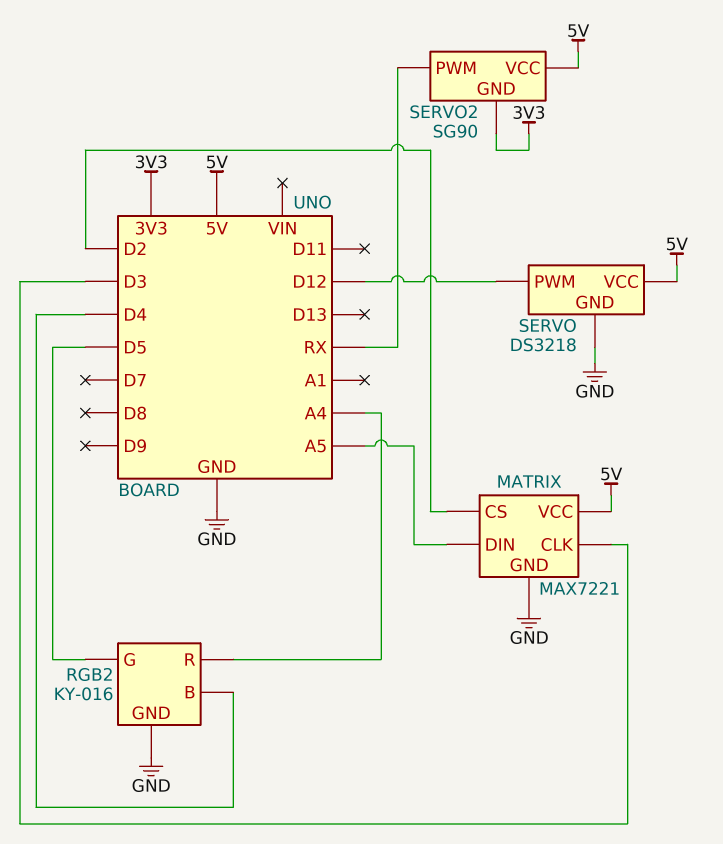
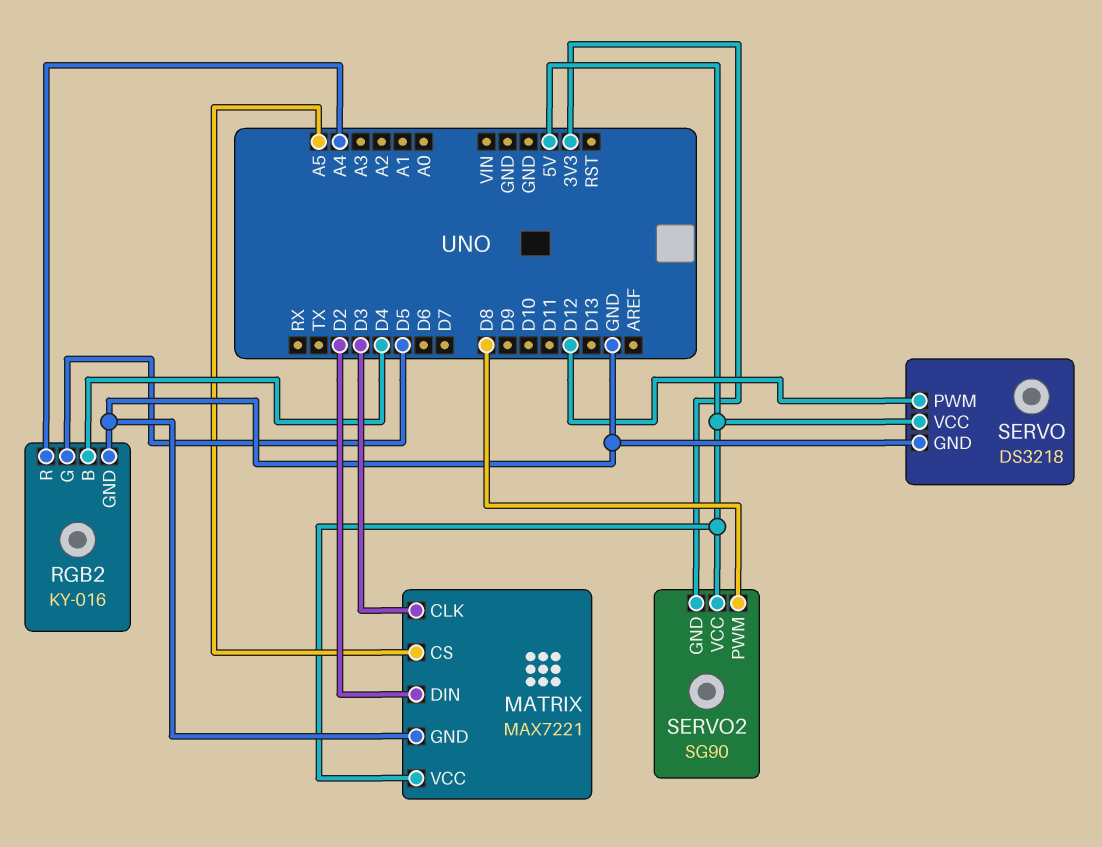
MATRIX pin CS: D2 -> A5
MATRIX pin DIN: A5 -> D2
SERVO2 pin PWM: RX -> D8

